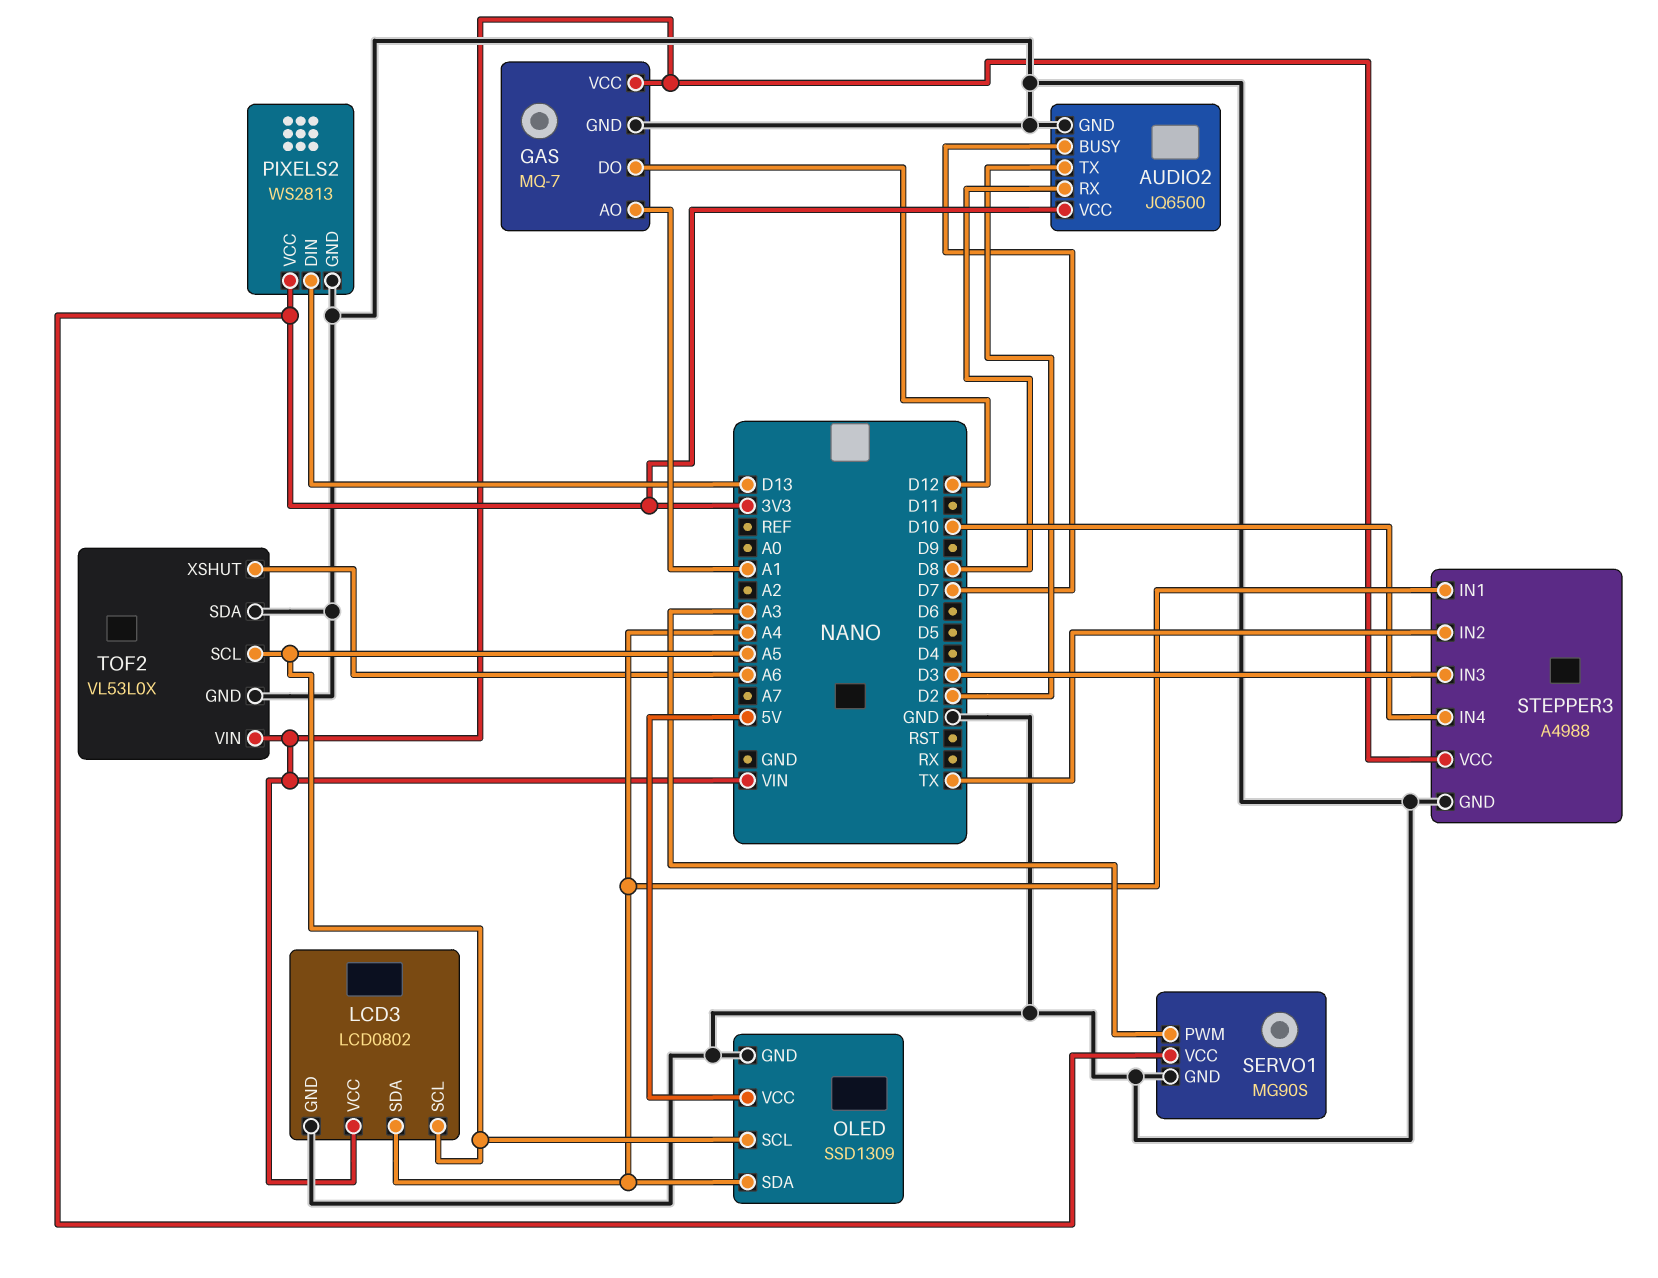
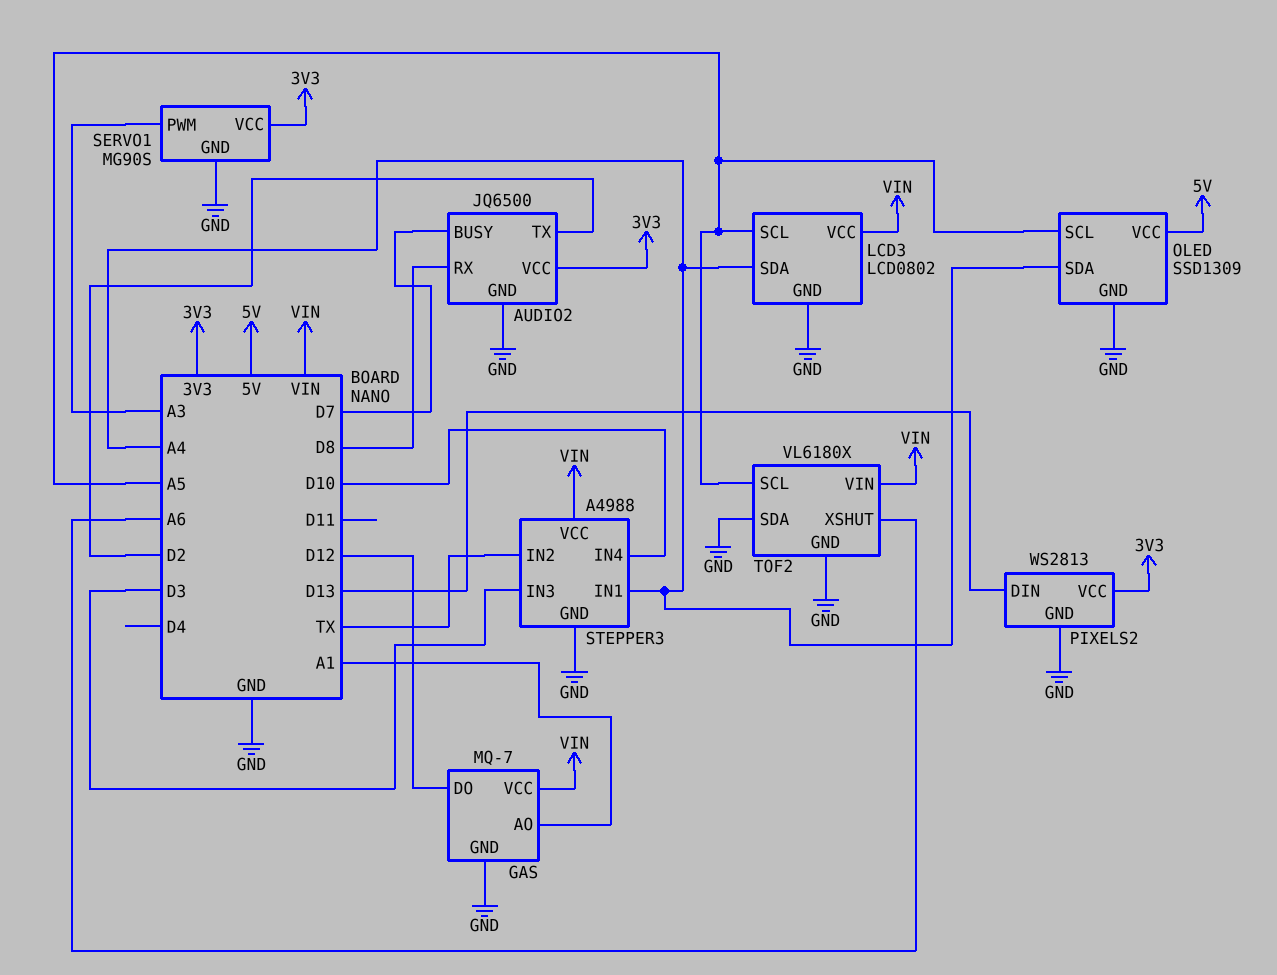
TOF2: VL53L0X -> VL6180X

